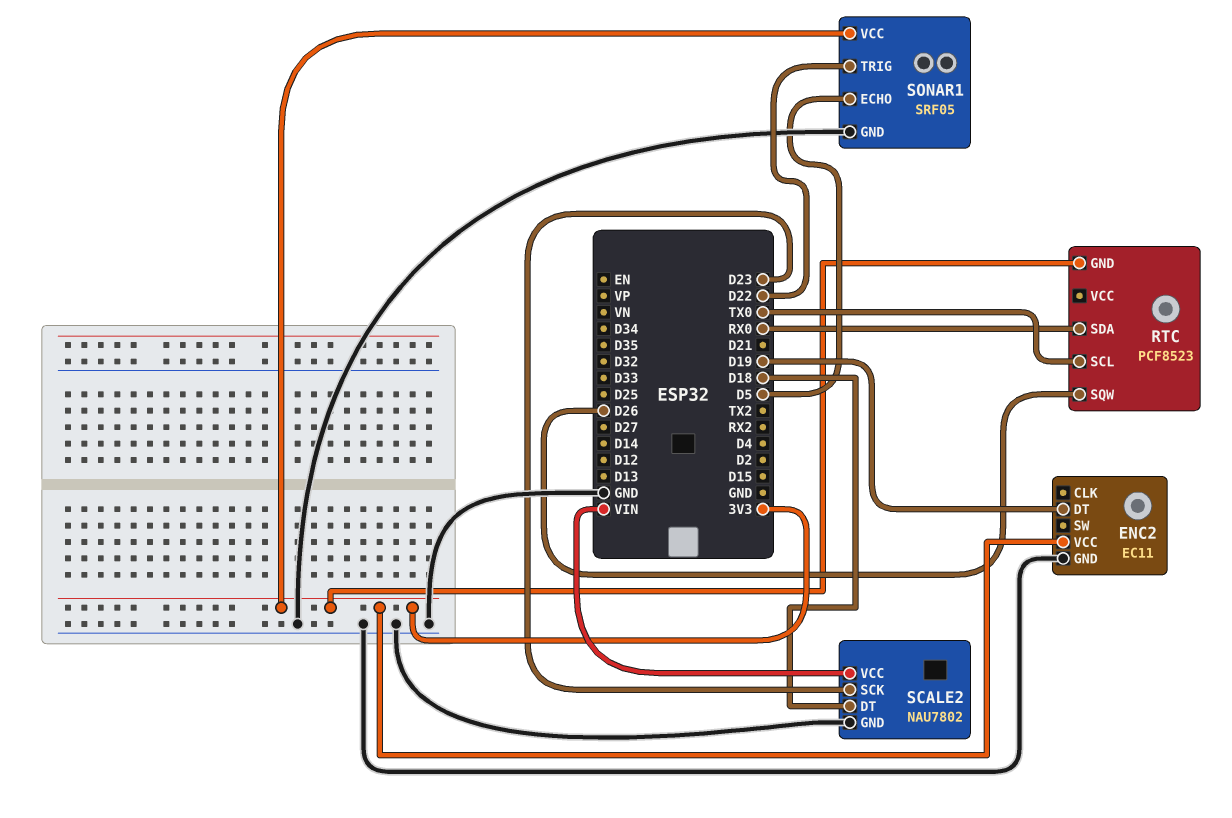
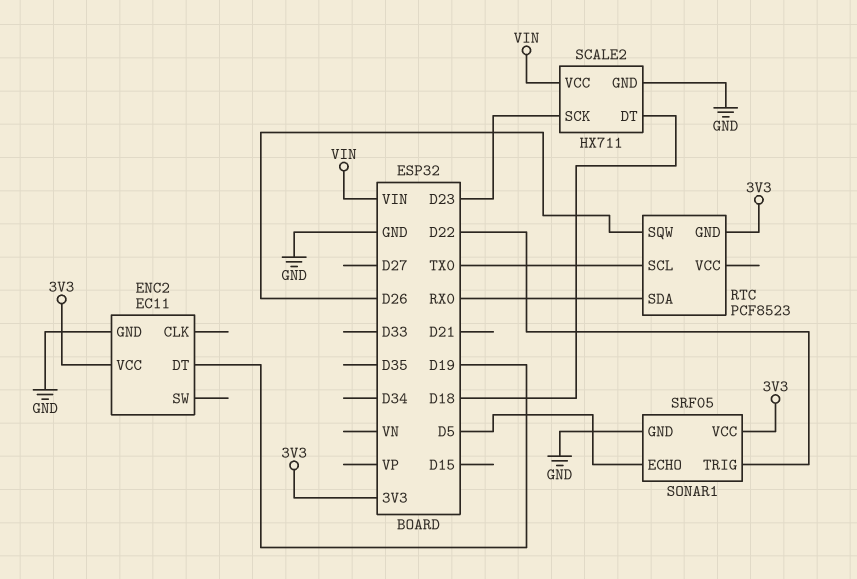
SCALE2: NAU7802 -> HX711

